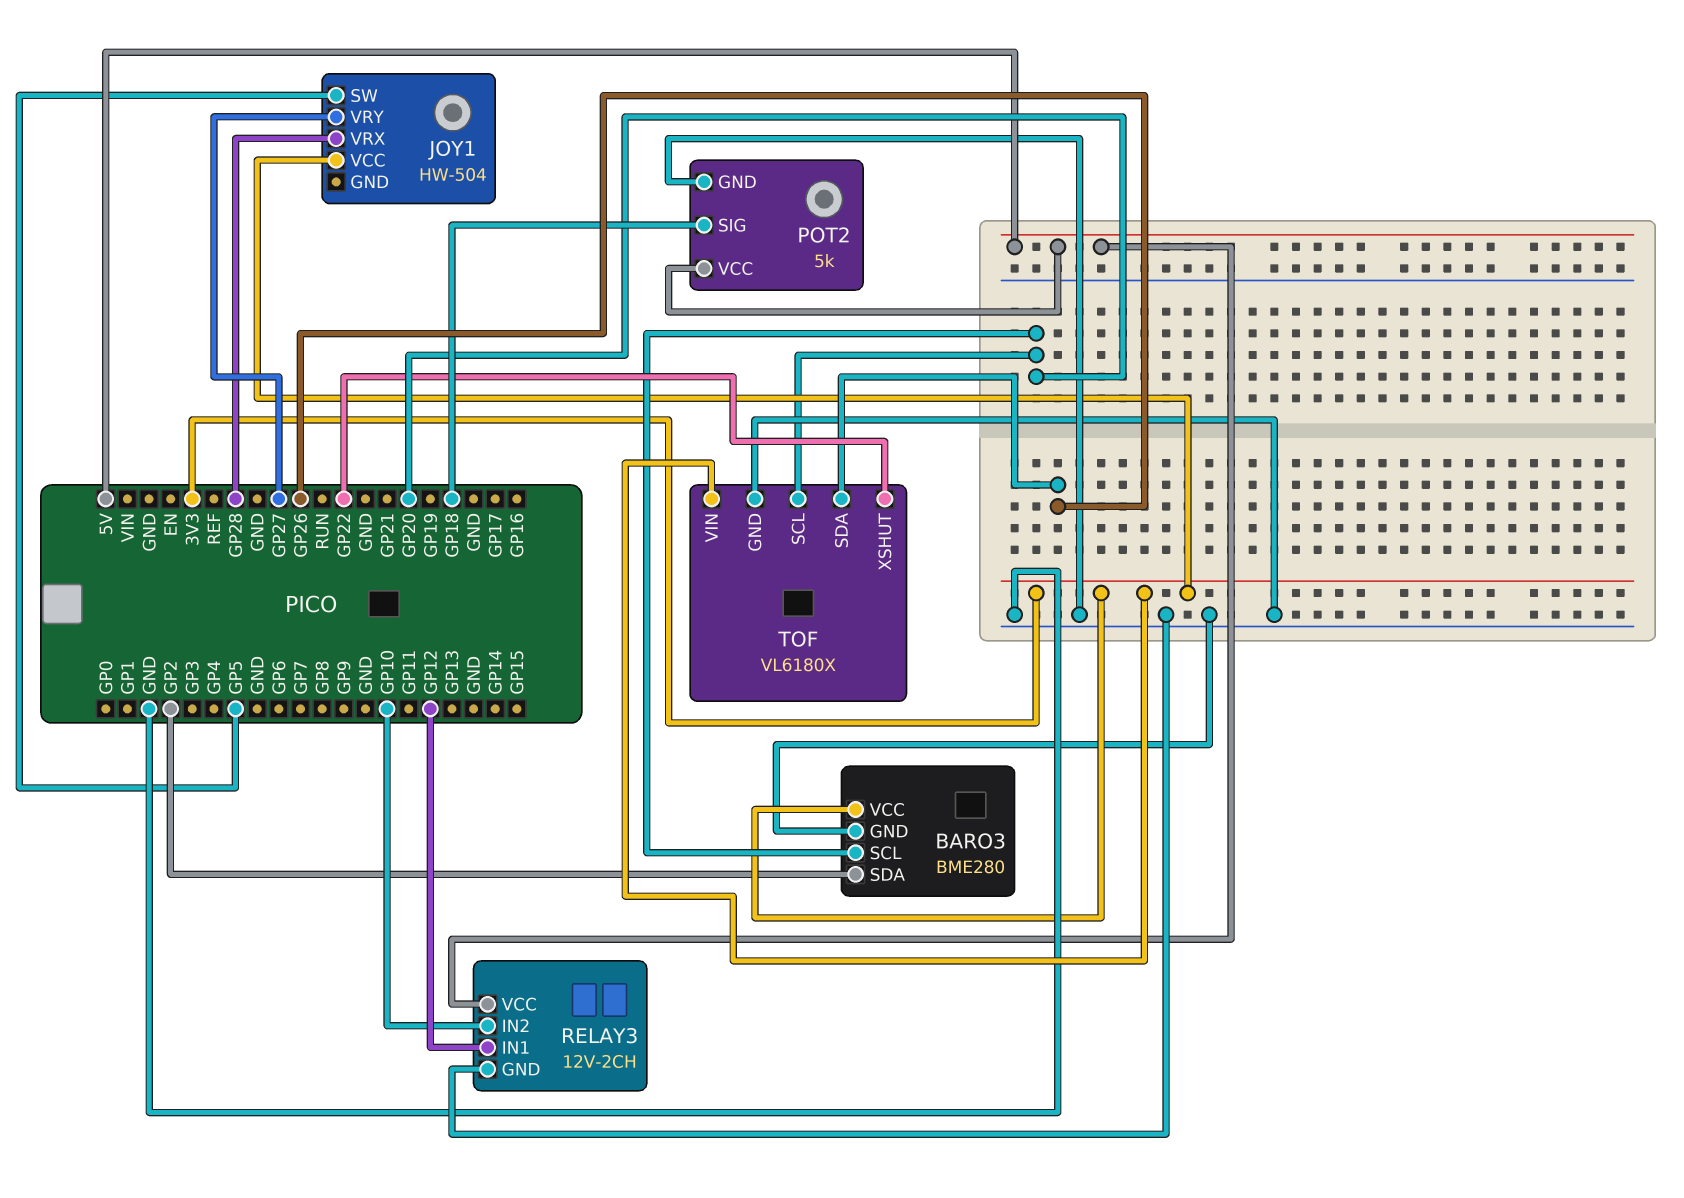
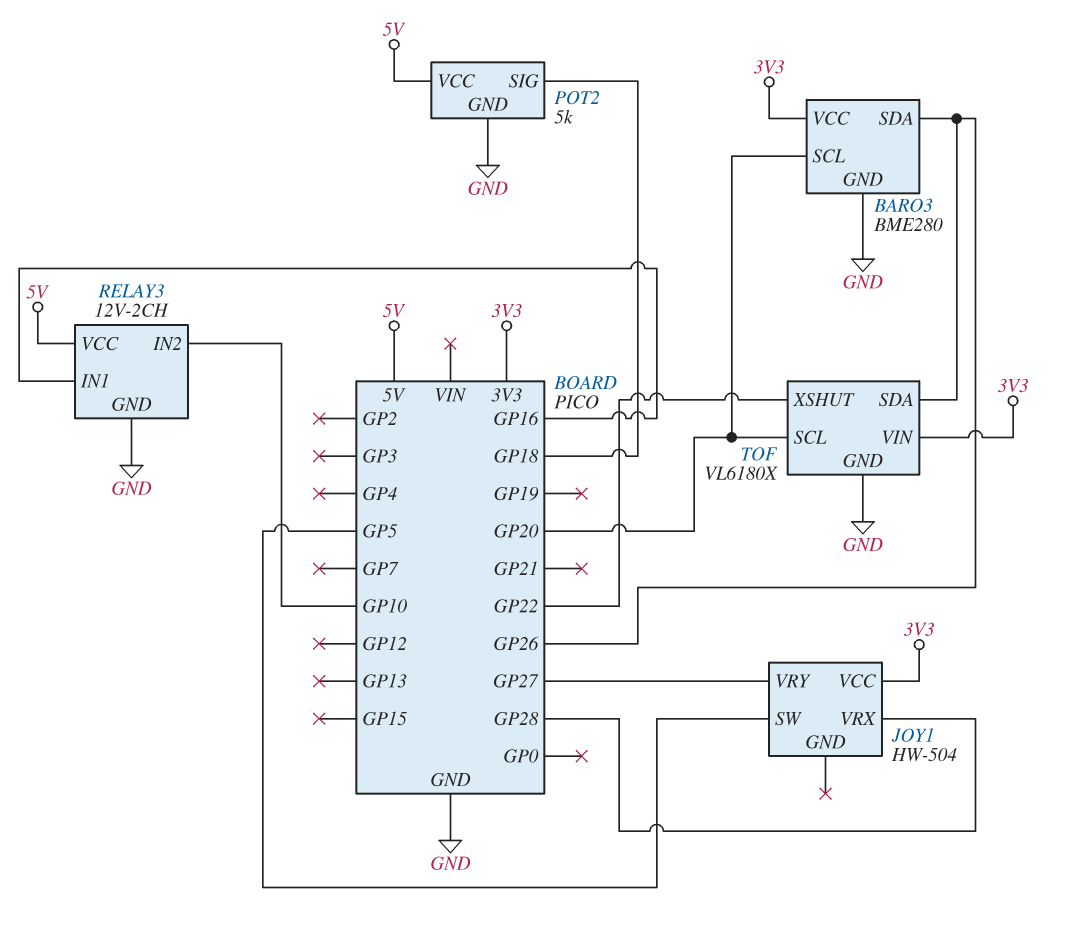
BARO3 pin SDA: GP2 -> GP26
RELAY3 pin IN1: GP12 -> GP16

